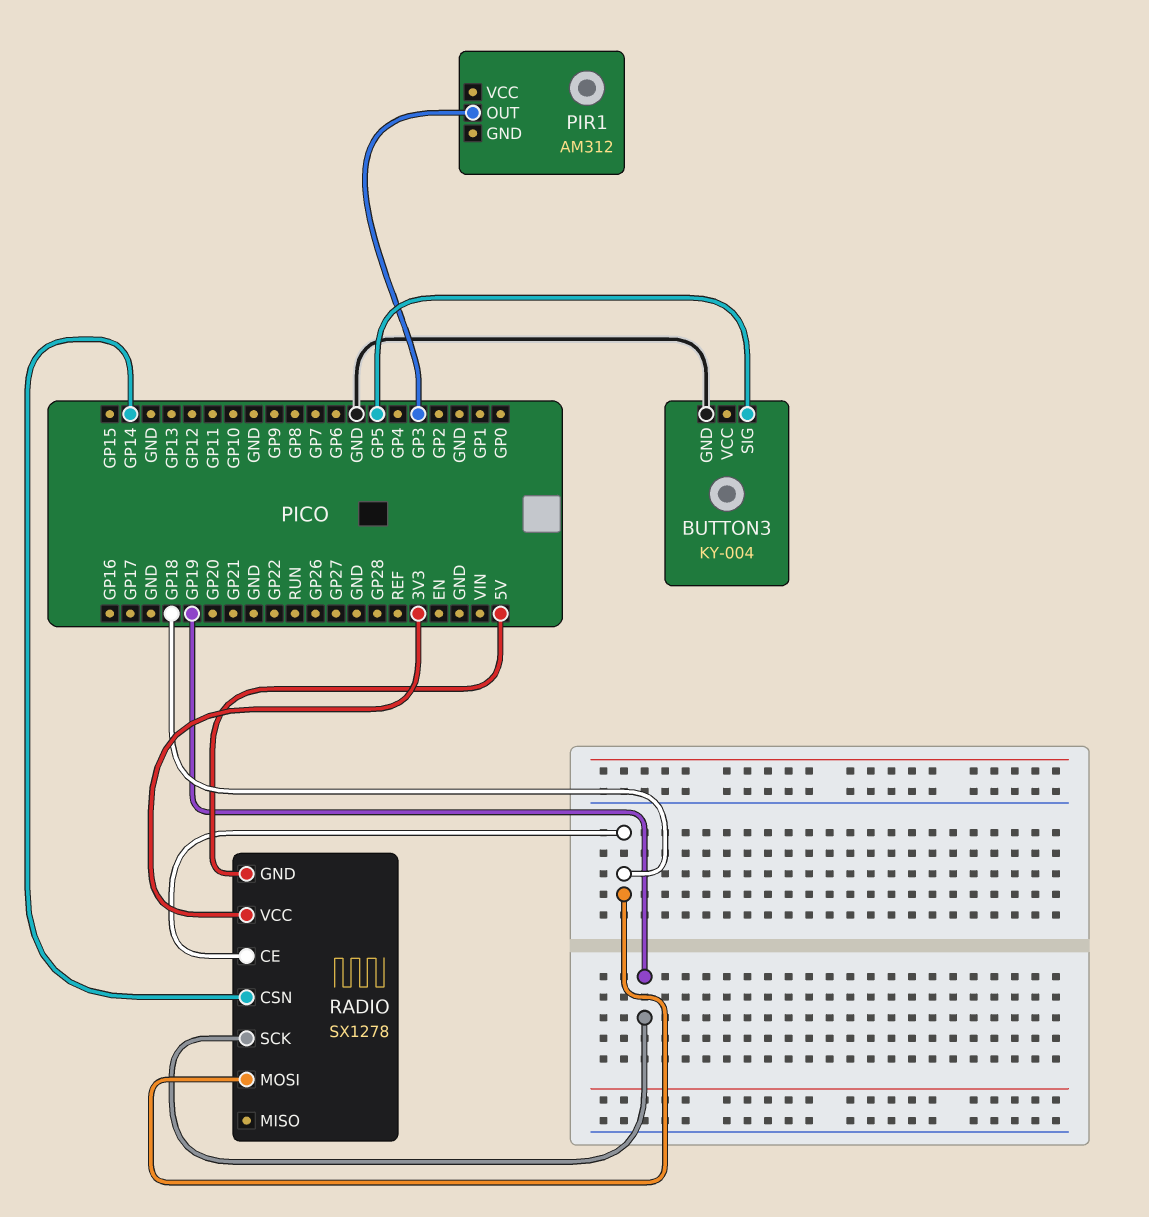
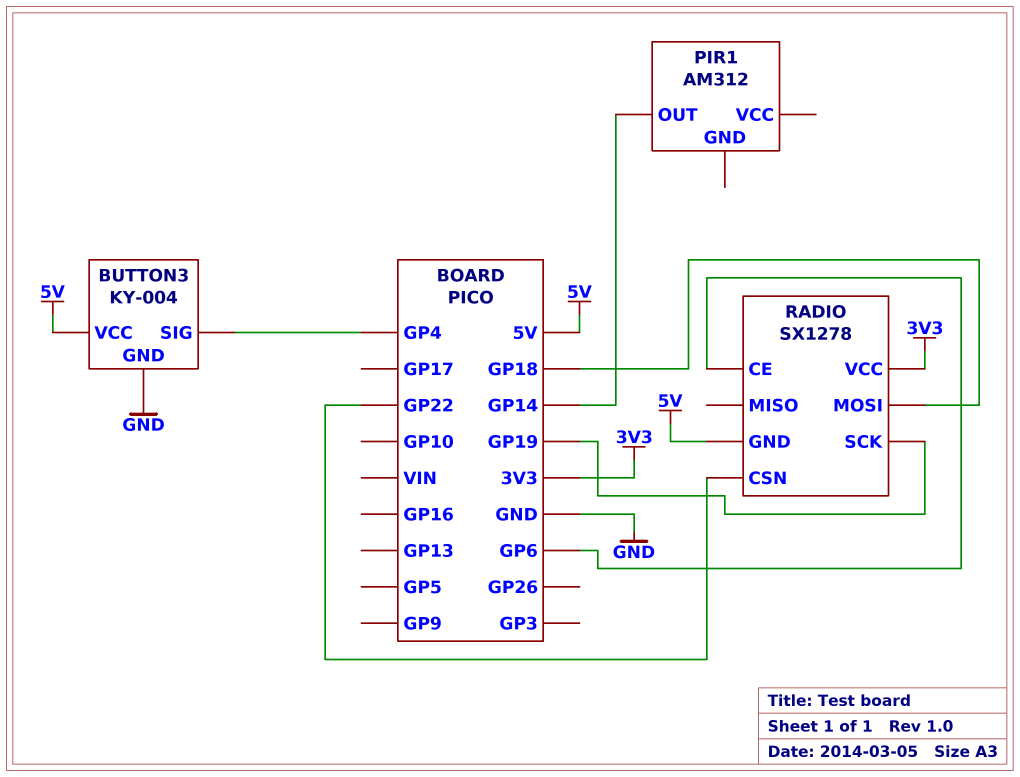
BUTTON3 pin SIG: GP5 -> GP4
BUTTON3 pin VCC: none -> 5V
PIR1 pin OUT: GP3 -> GP14
RADIO pin CE: GP18 -> GP6
RADIO pin CSN: GP14 -> GP22

